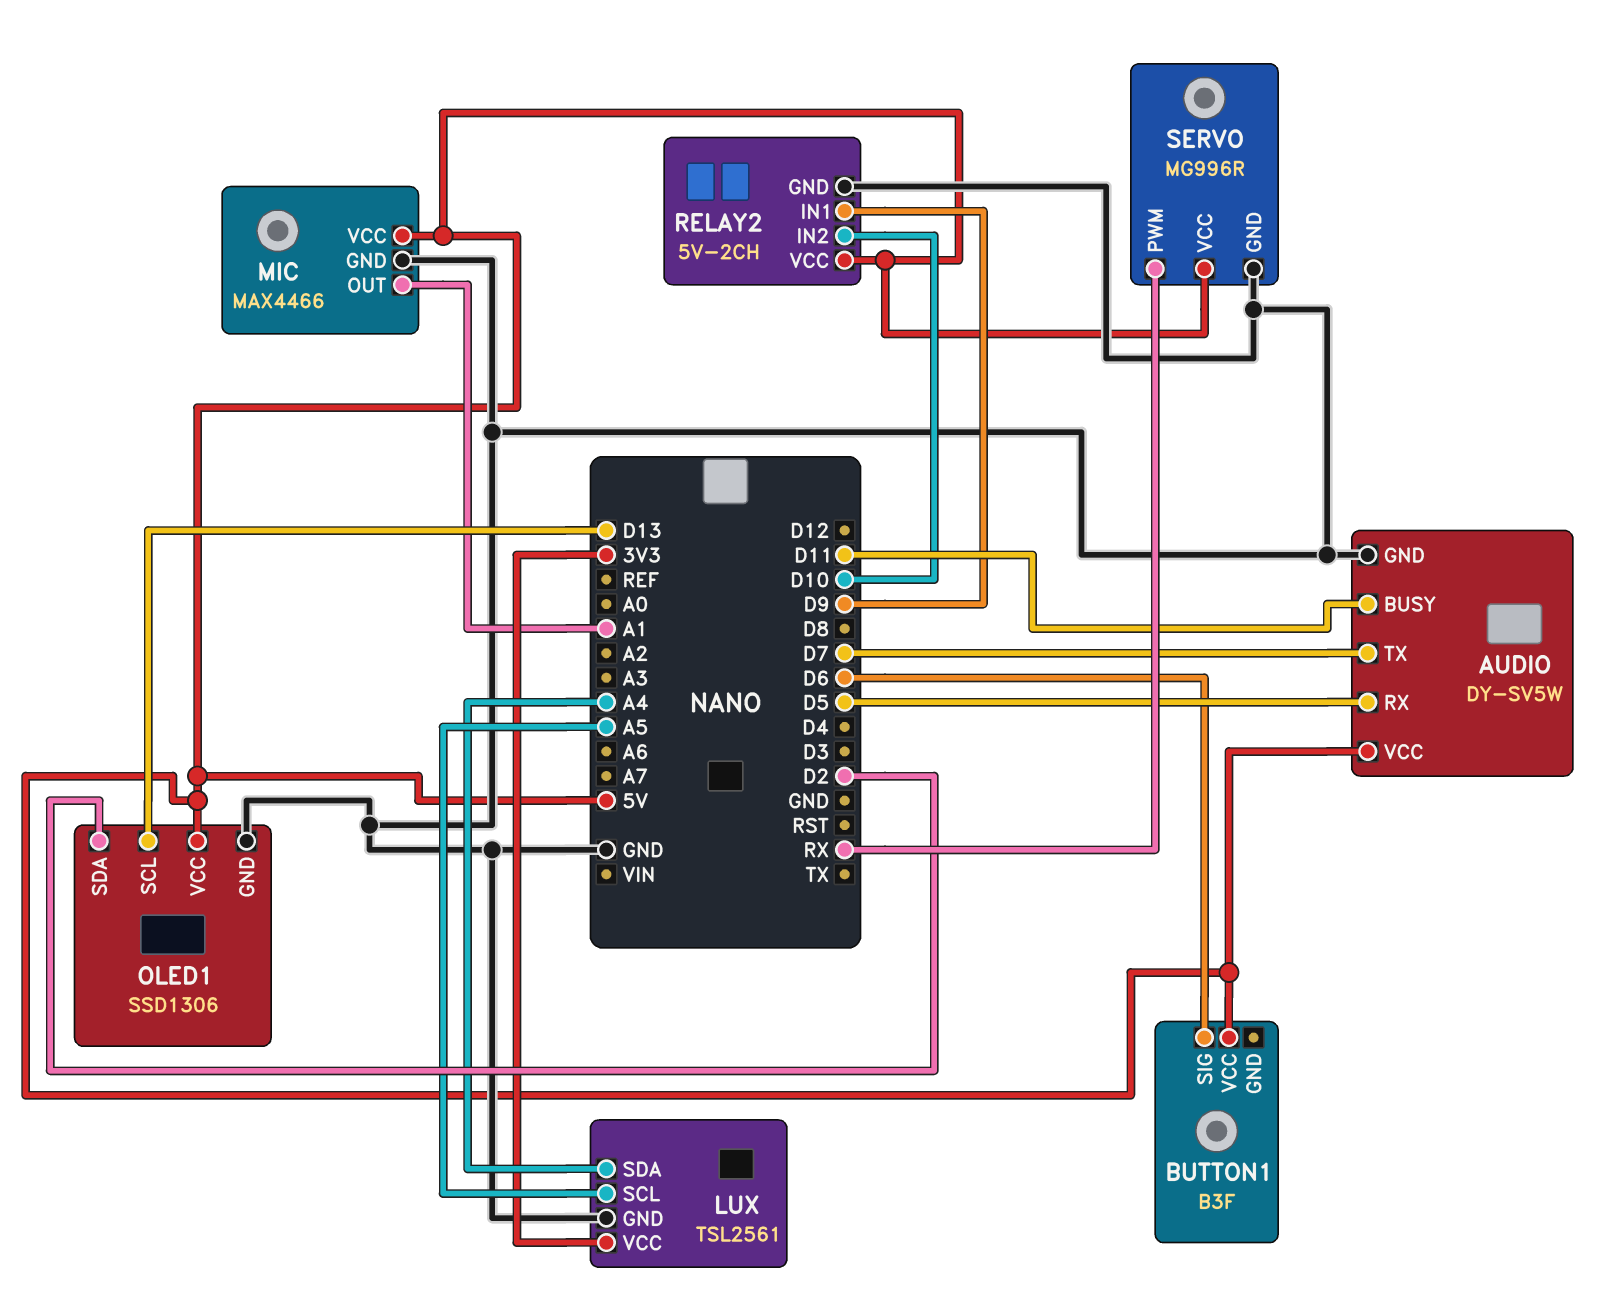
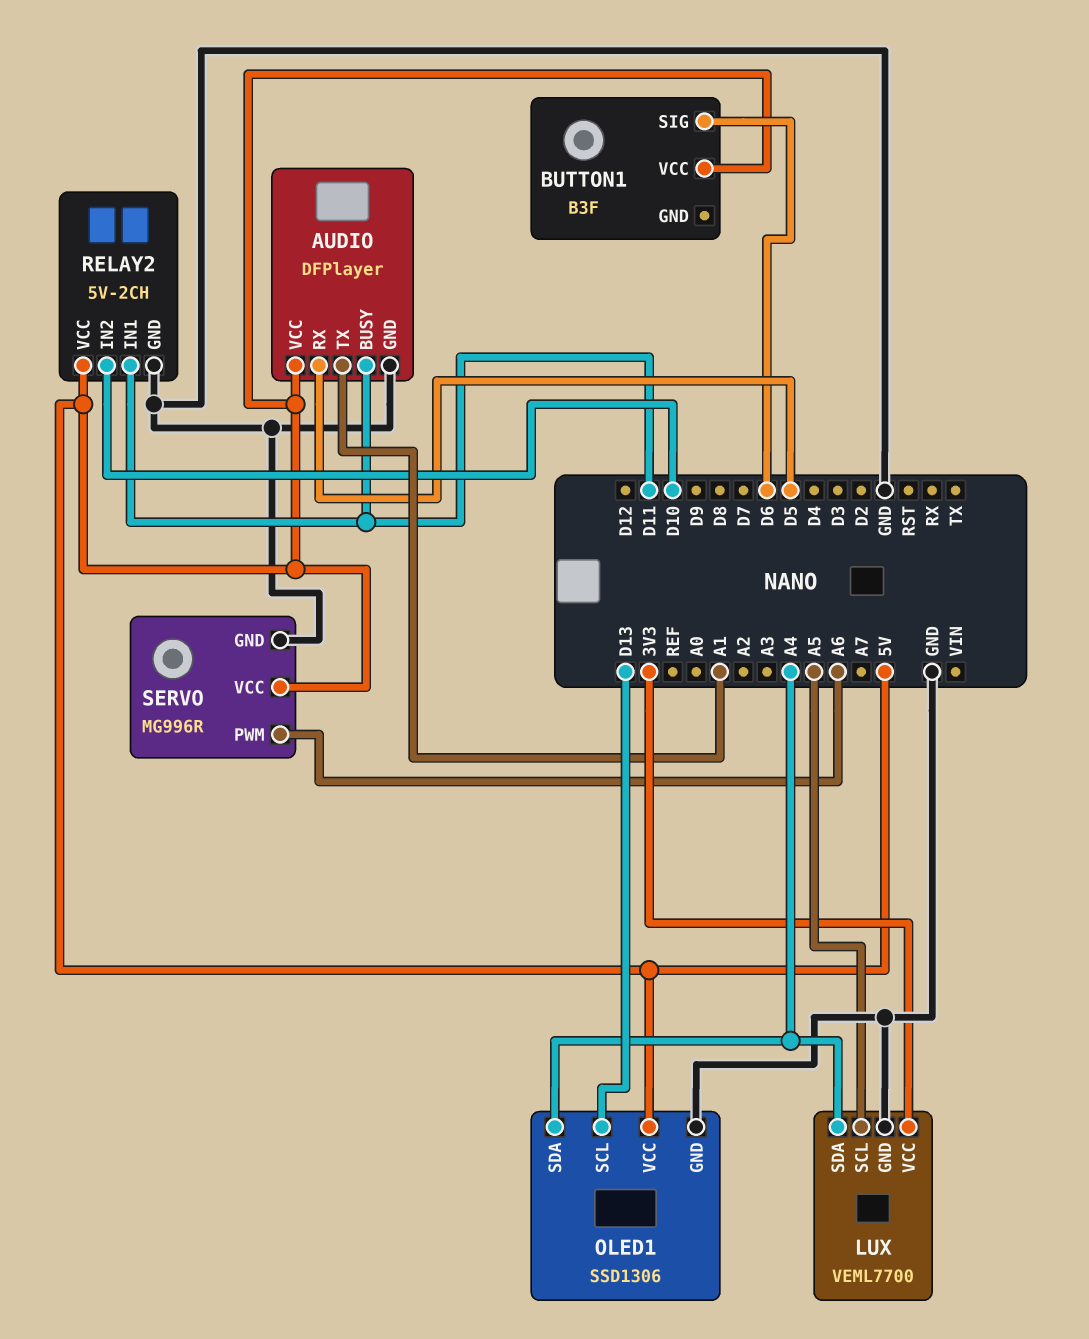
AUDIO: DY-SV5W -> DFPlayer
AUDIO pin TX: D7 -> A1
LUX: TSL2561 -> VEML7700
MIC: MAX4466 -> none
MIC pin GND: GND -> none
MIC pin OUT: A1 -> none
MIC pin VCC: 5V -> none
OLED1 pin SDA: D2 -> A4
RELAY2 pin IN1: D9 -> D11
SERVO pin PWM: RX -> A6

